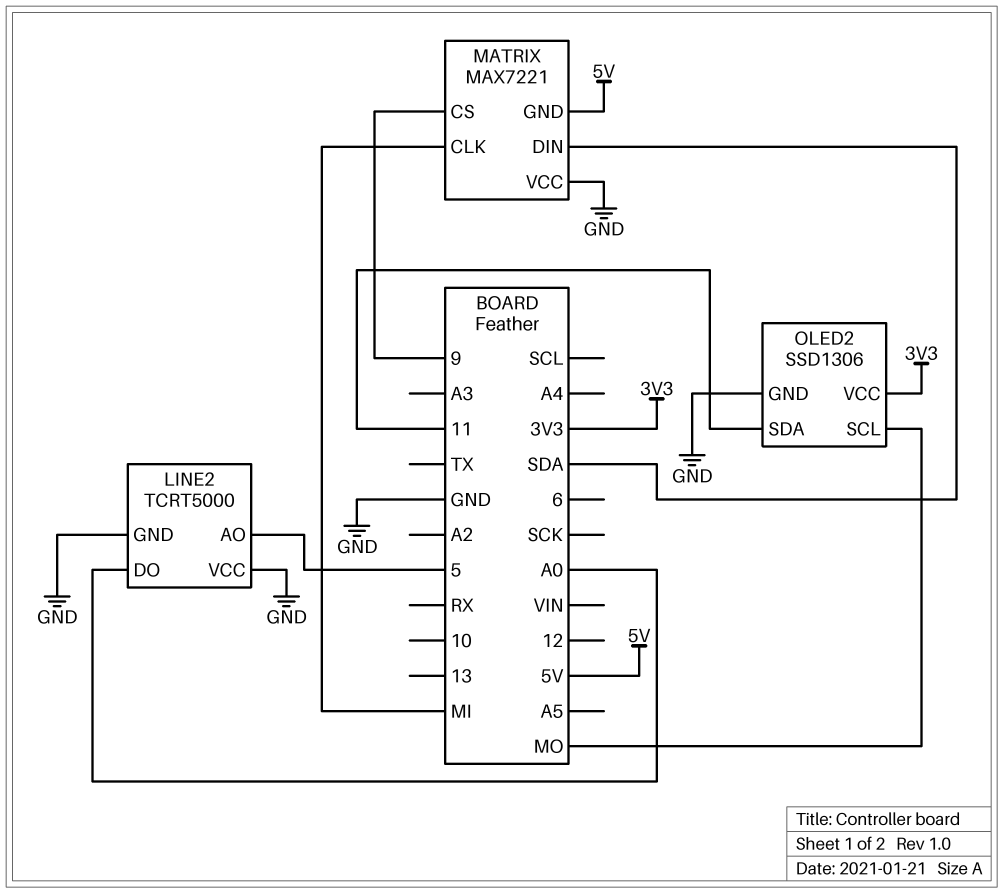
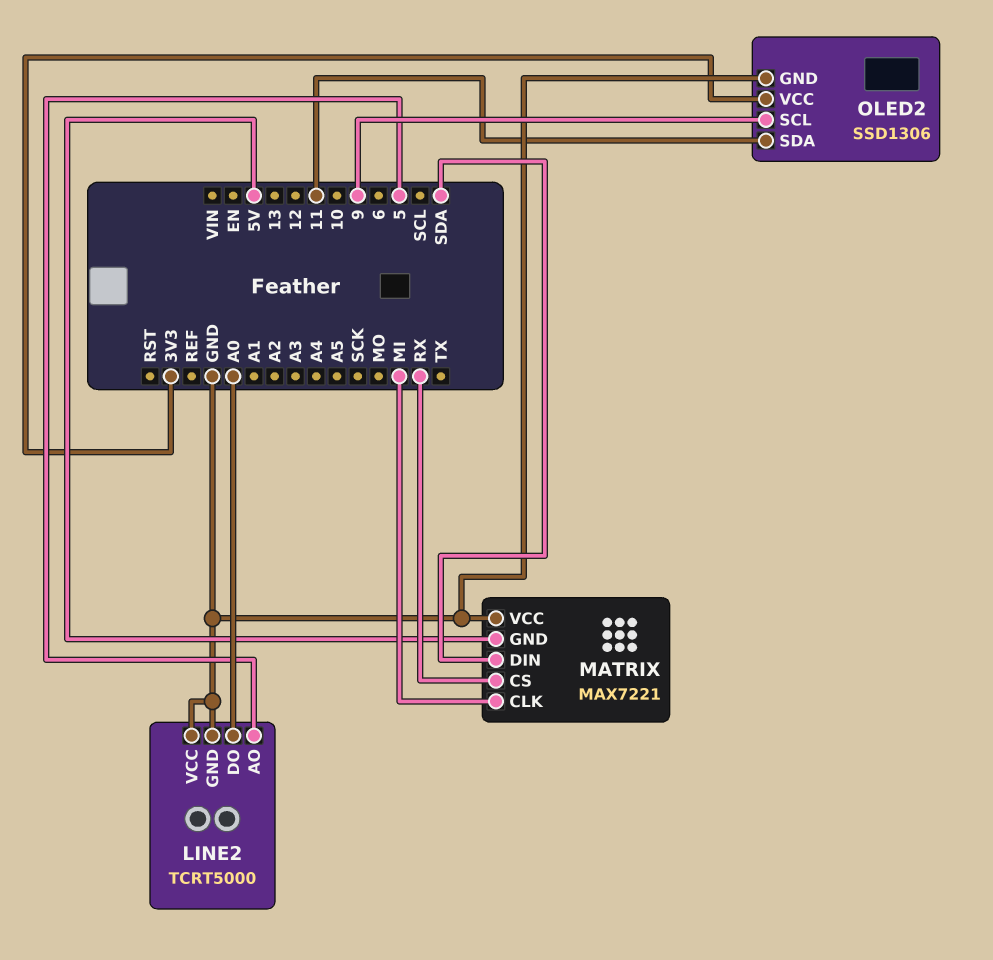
MATRIX pin CS: 9 -> RX
OLED2 pin SCL: MO -> 9

